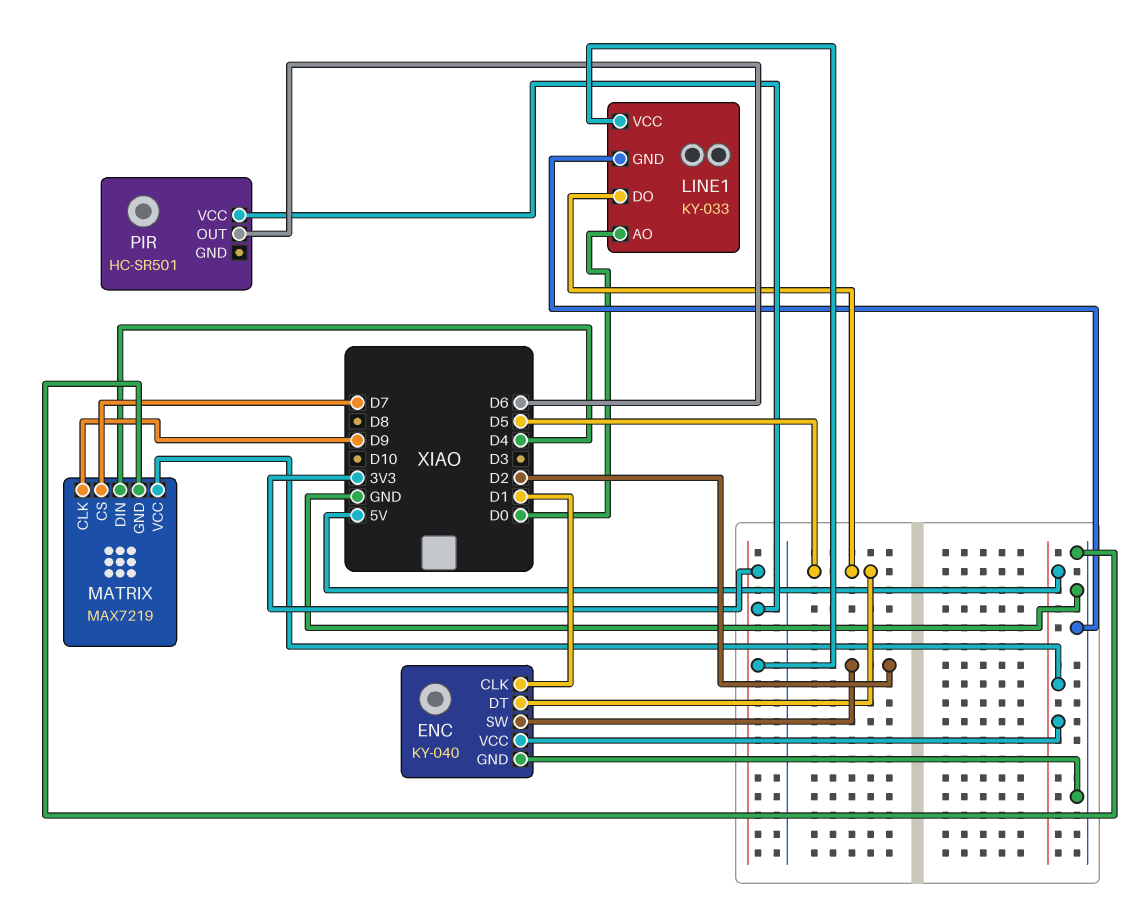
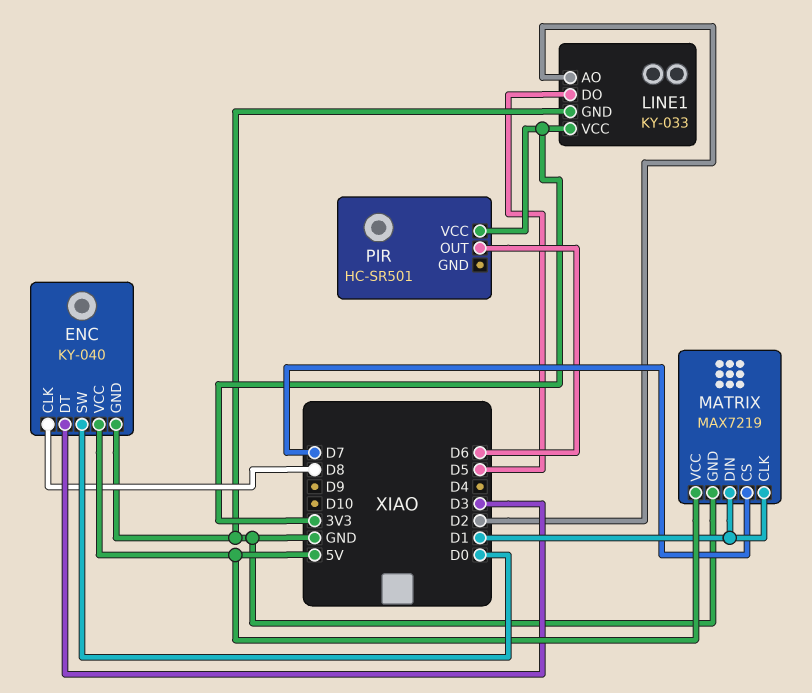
ENC pin CLK: D1 -> D8
ENC pin DT: D5 -> D3
ENC pin SW: D2 -> D0
LINE1 pin AO: D0 -> D2
MATRIX pin CLK: D9 -> D1
MATRIX pin DIN: D4 -> D1

